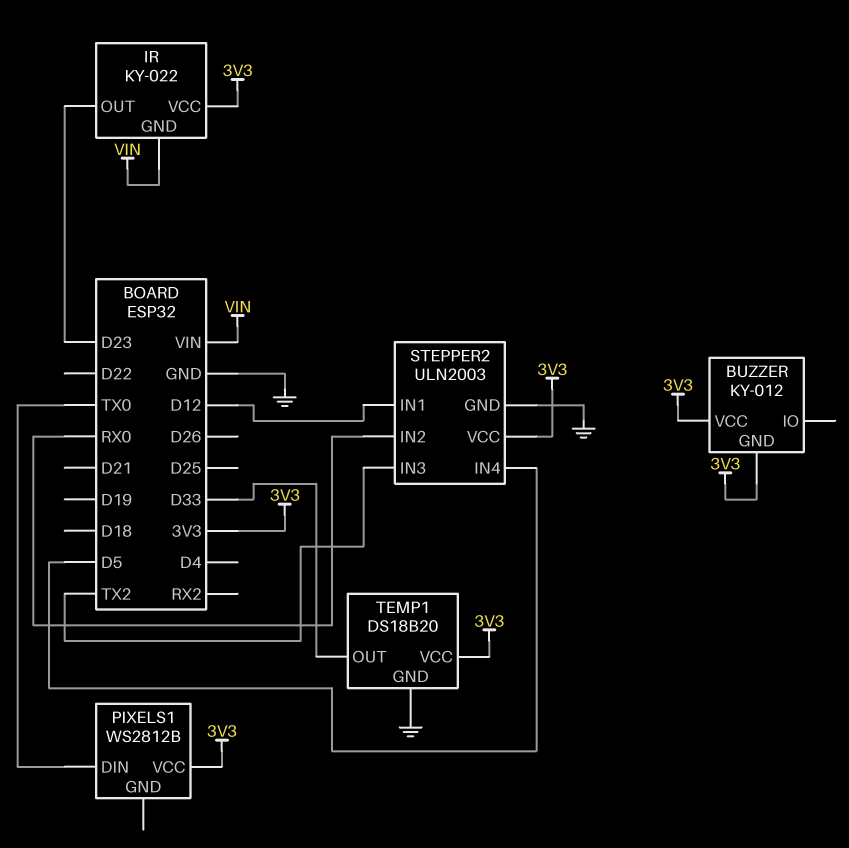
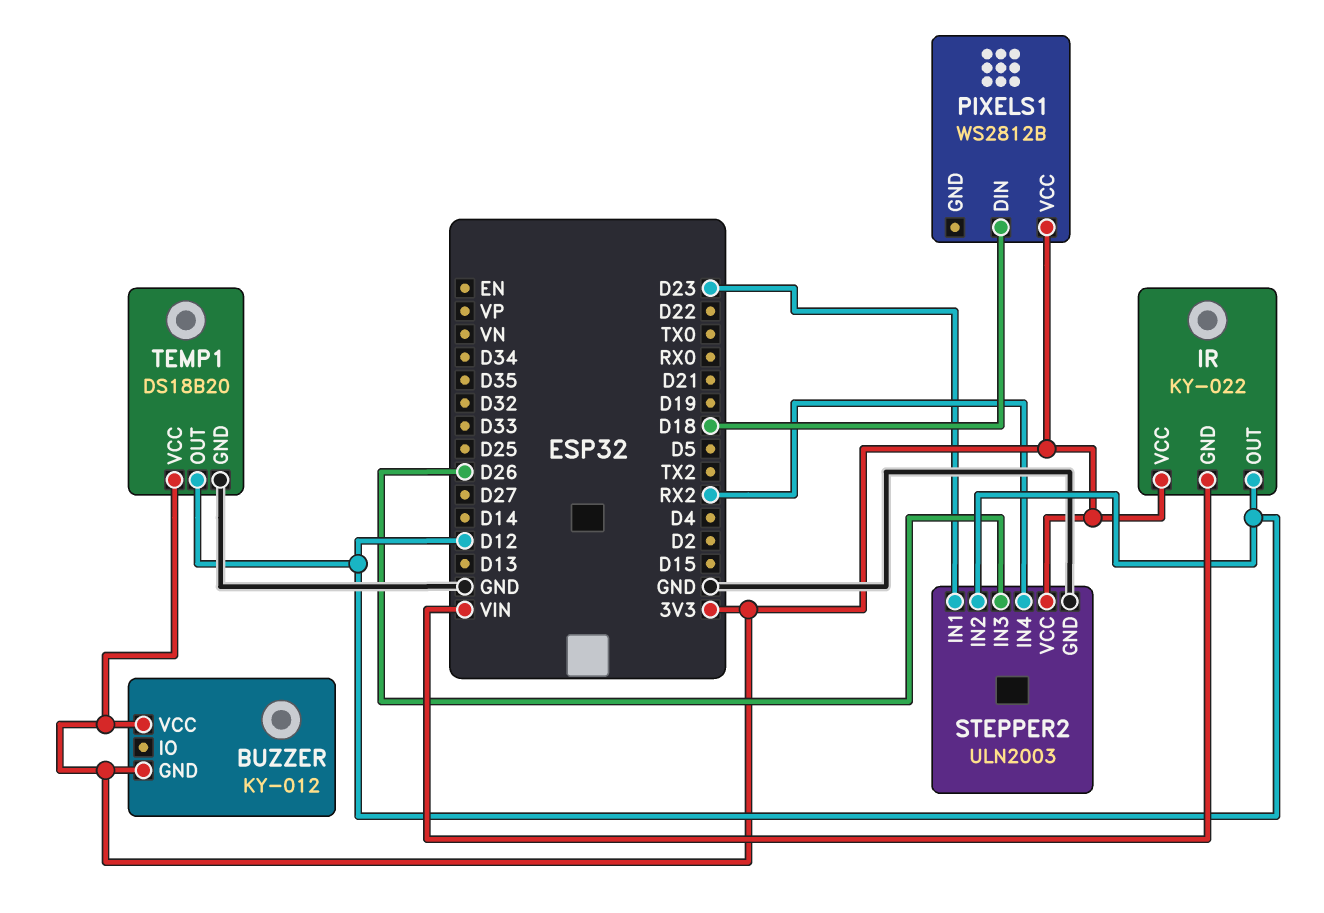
IR pin OUT: D23 -> D12
PIXELS1 pin DIN: TX0 -> D18
STEPPER2 pin IN1: D12 -> D23
STEPPER2 pin IN2: RX0 -> D12
STEPPER2 pin IN3: TX2 -> D26
STEPPER2 pin IN4: D5 -> RX2
TEMP1 pin OUT: D33 -> D12

